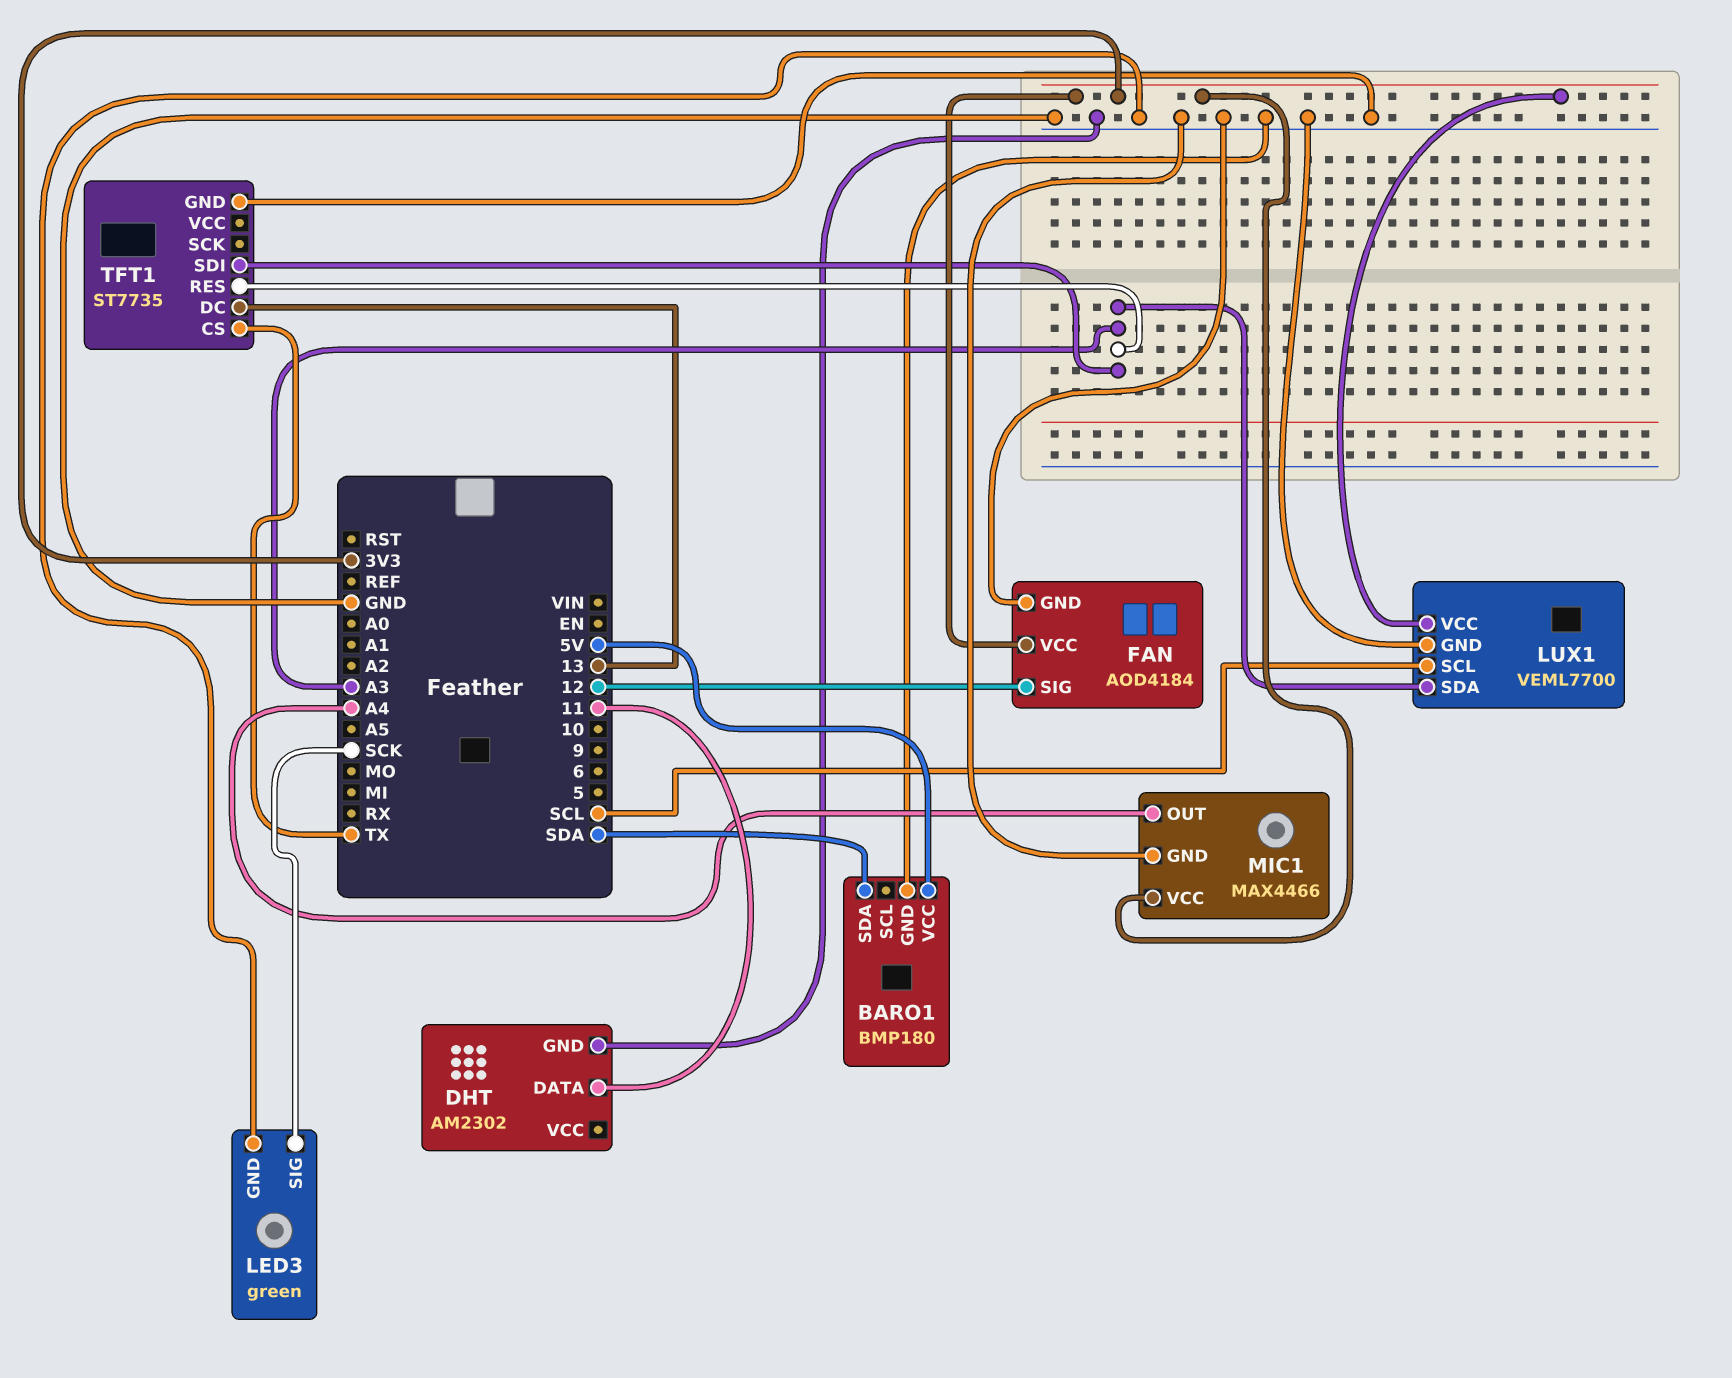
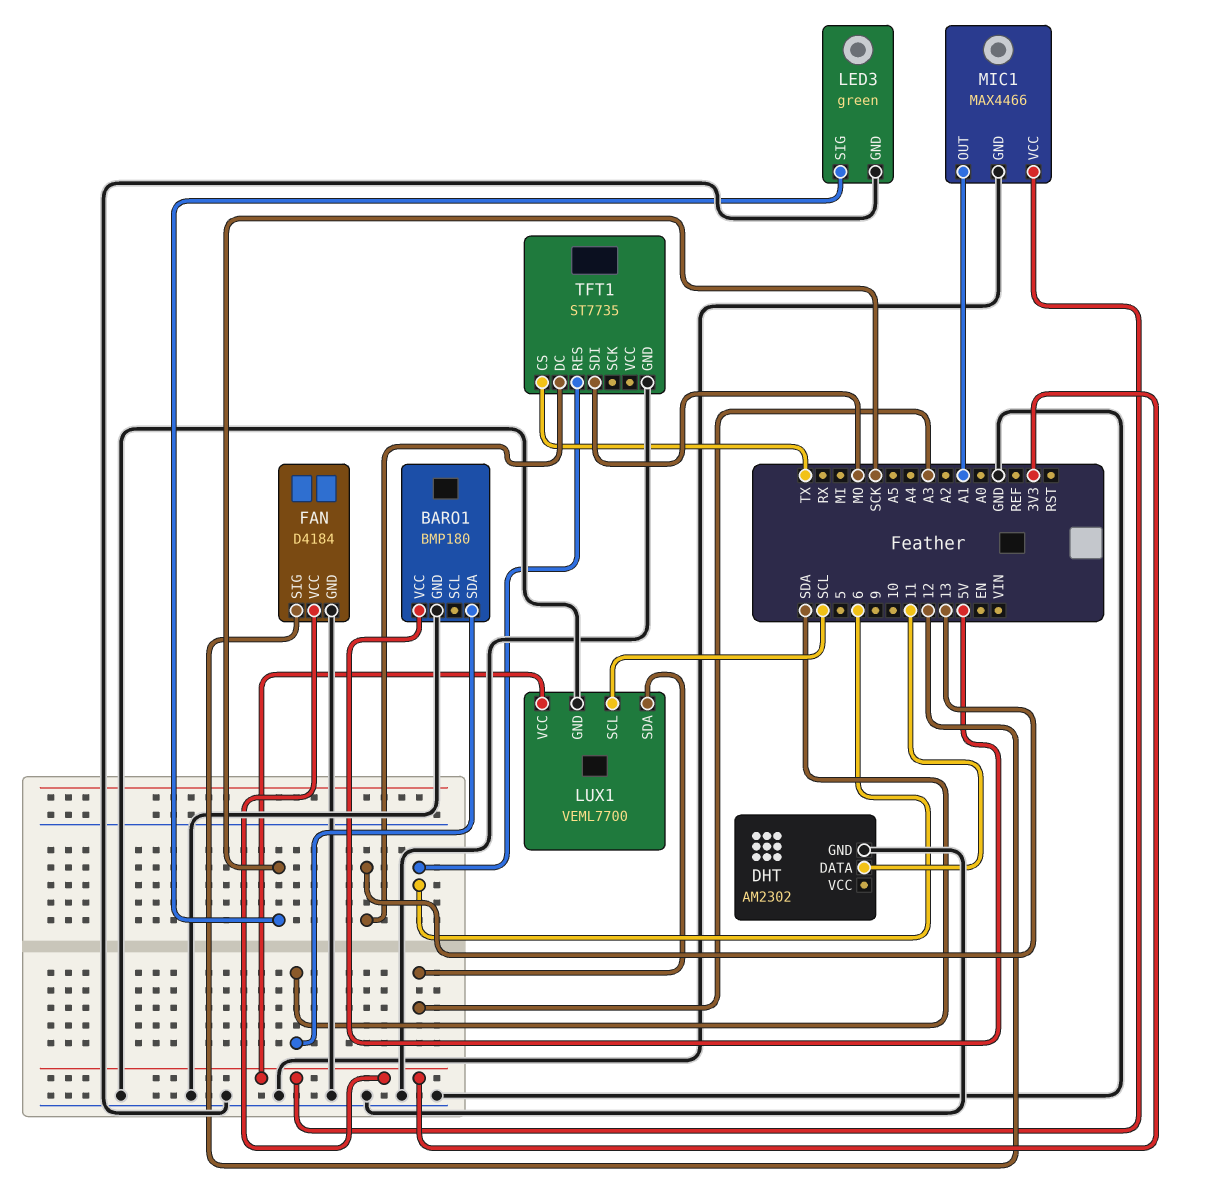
FAN: AOD4184 -> D4184
MIC1 pin OUT: A4 -> A1
TFT1 pin RES: A3 -> 6
TFT1 pin SDI: A3 -> MO

